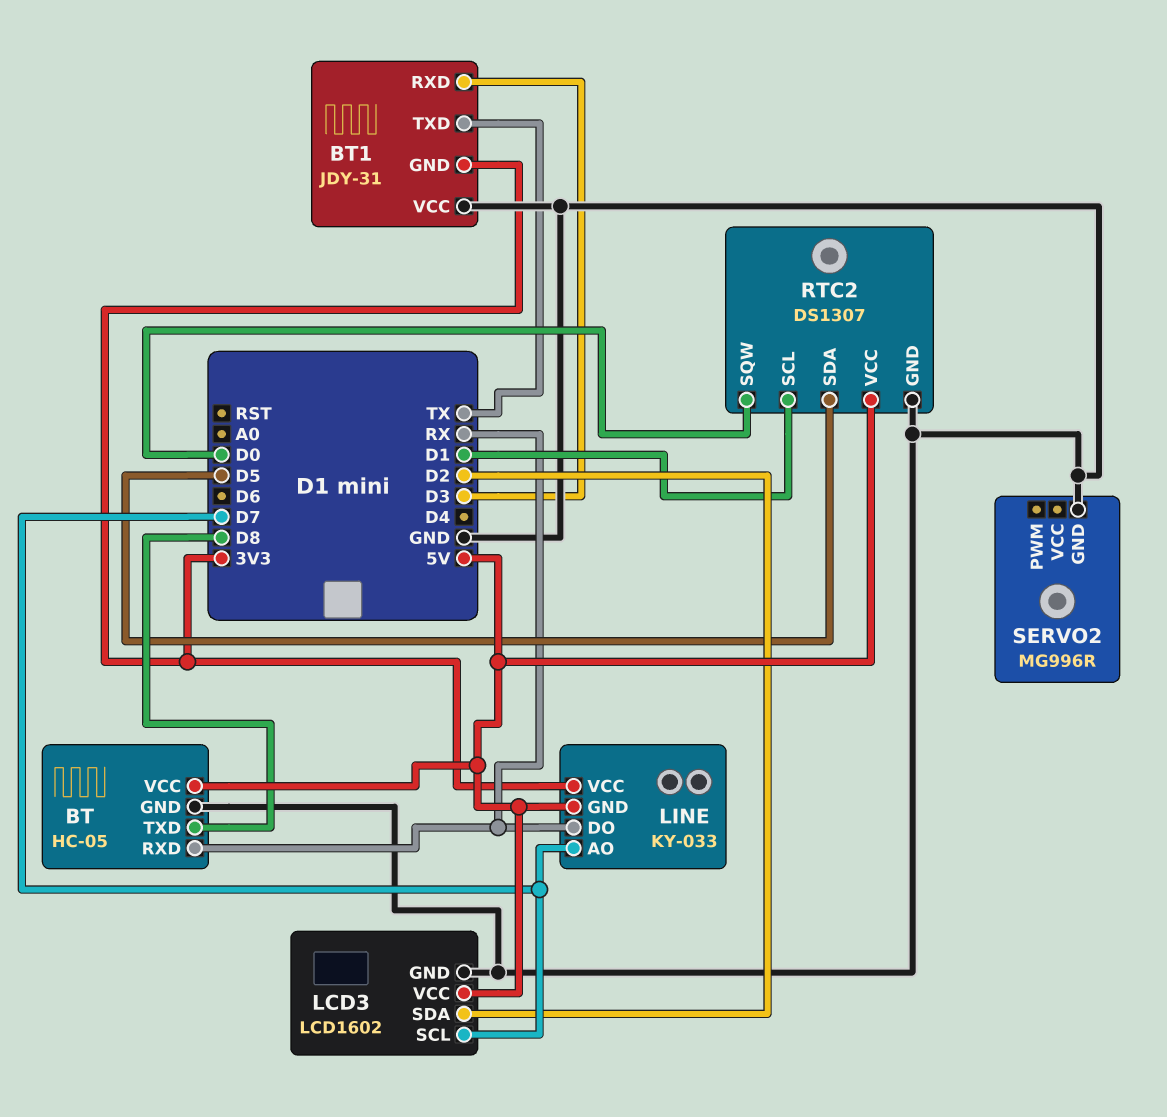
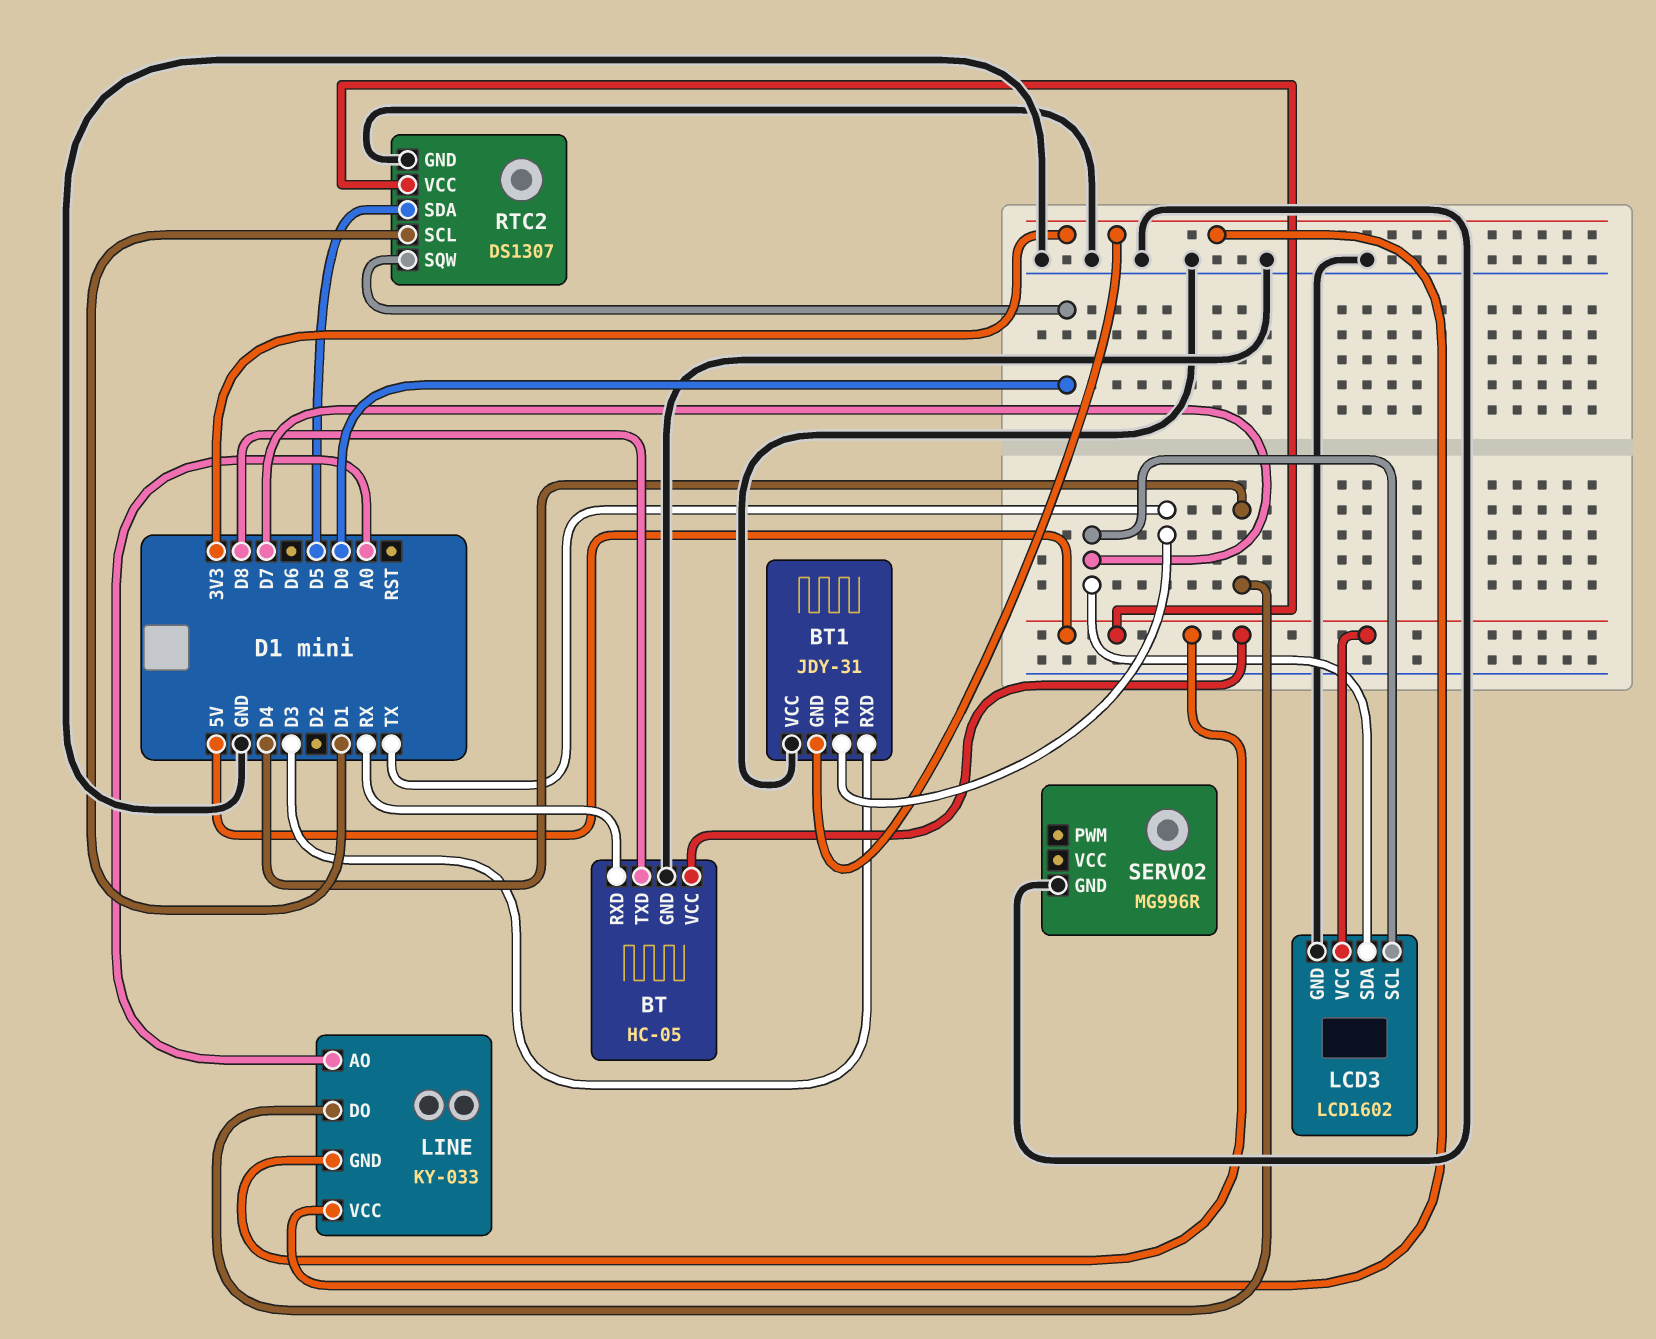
LCD3 pin SDA: D2 -> D7
LINE pin AO: D7 -> A0
LINE pin DO: RX -> D4

